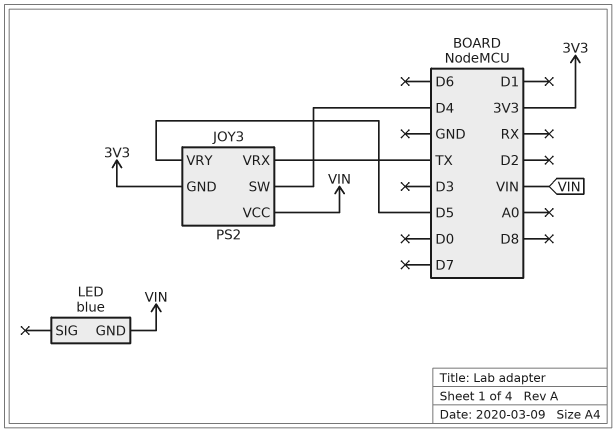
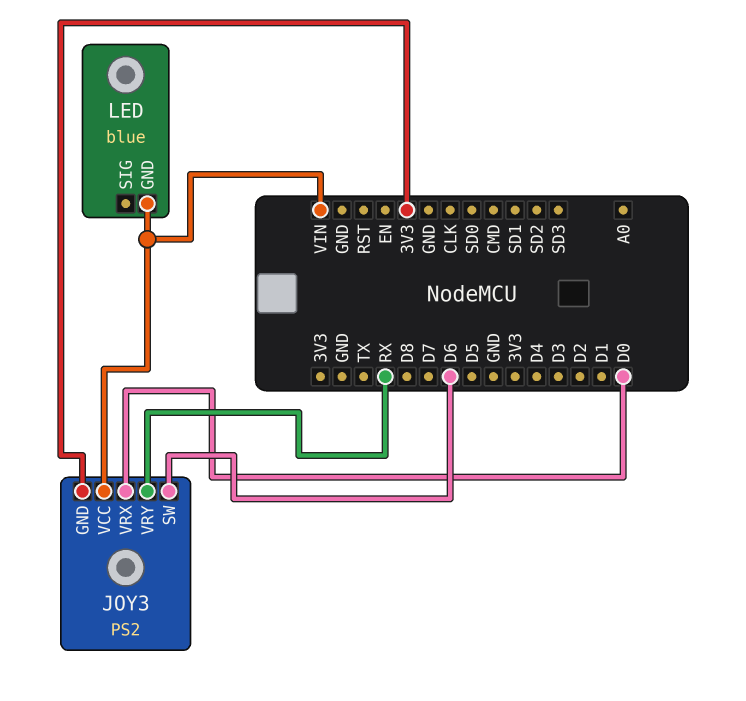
JOY3 pin SW: D4 -> D6
JOY3 pin VRX: TX -> D0
JOY3 pin VRY: D5 -> RX

